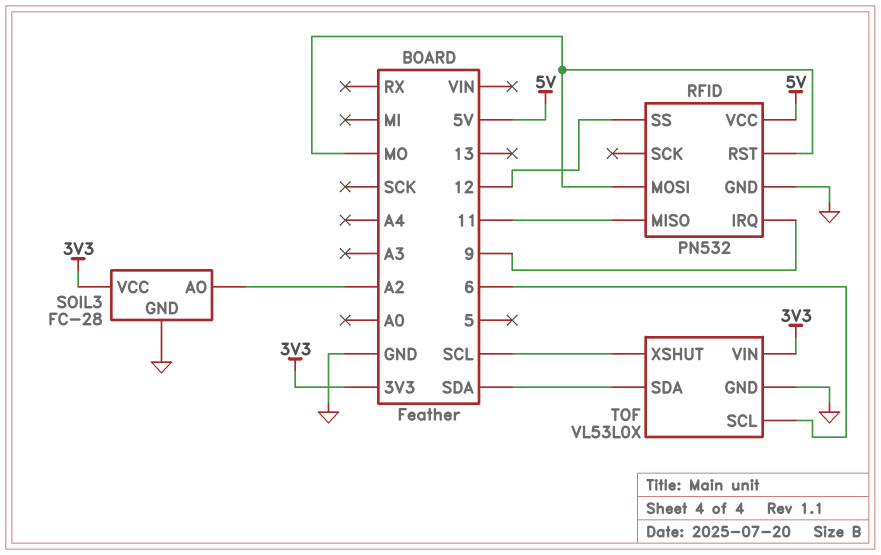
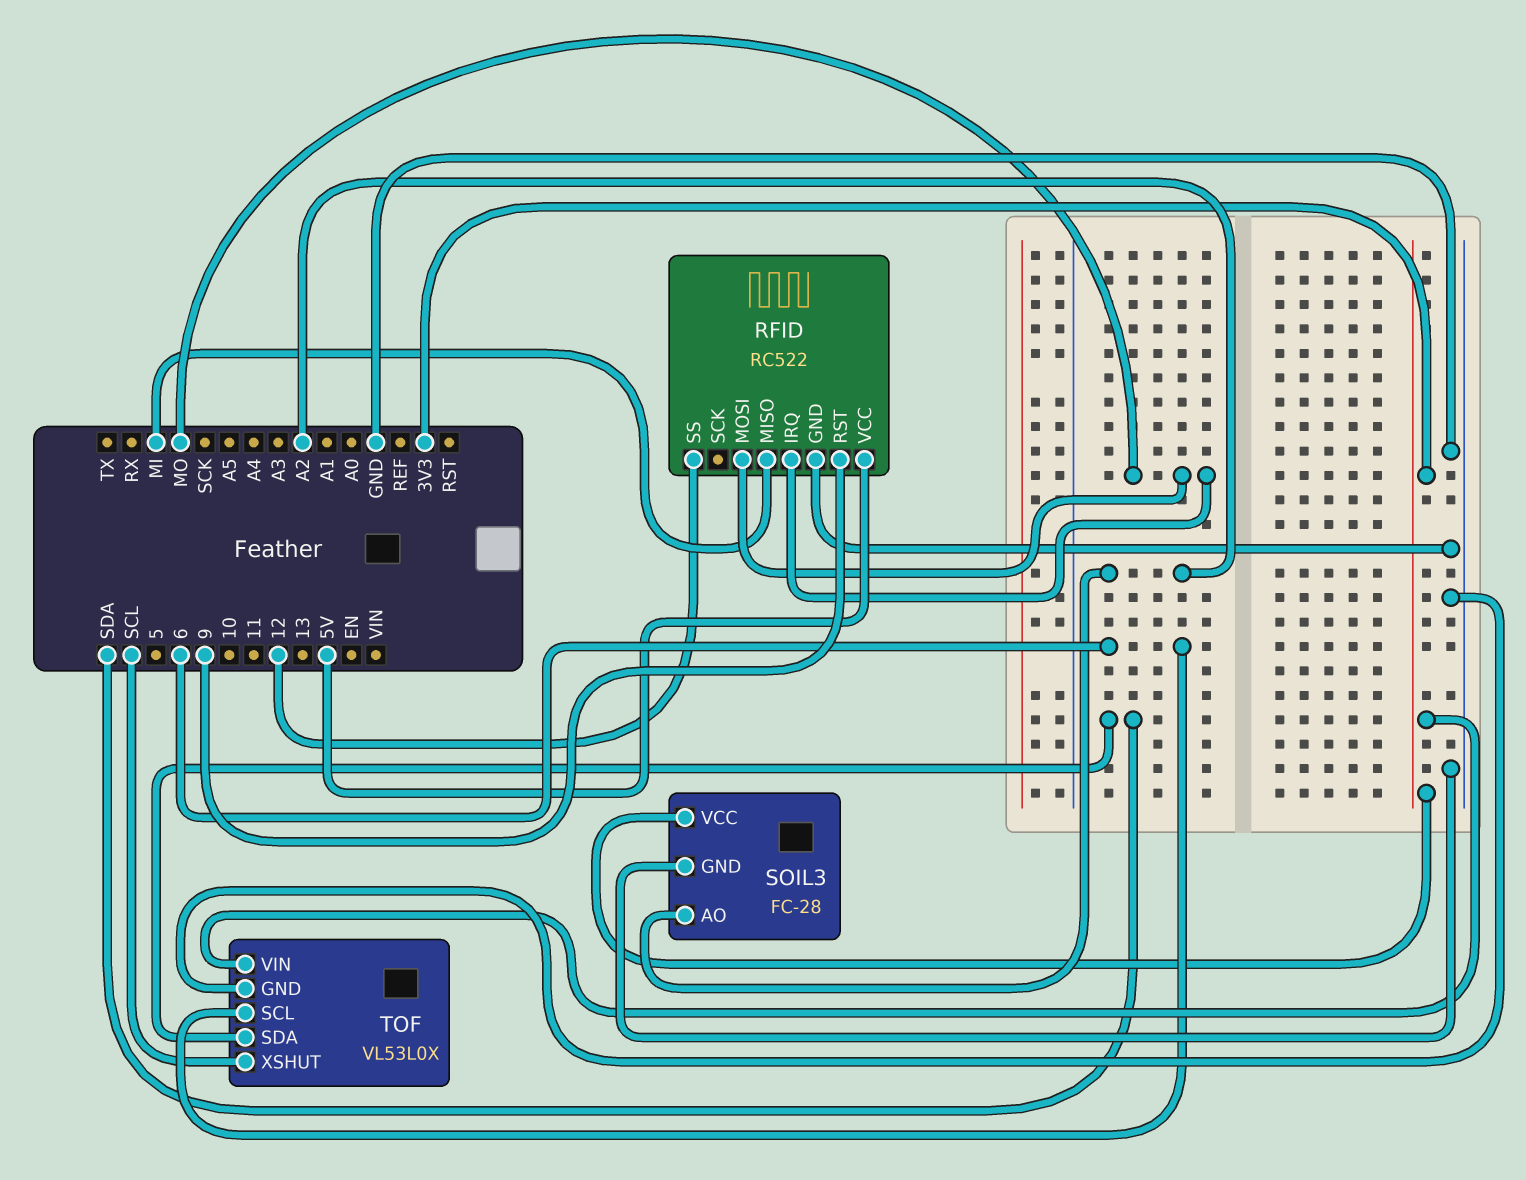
RFID: PN532 -> RC522
RFID pin IRQ: 9 -> MO
RFID pin MISO: 11 -> MI
RFID pin RST: MO -> 9

